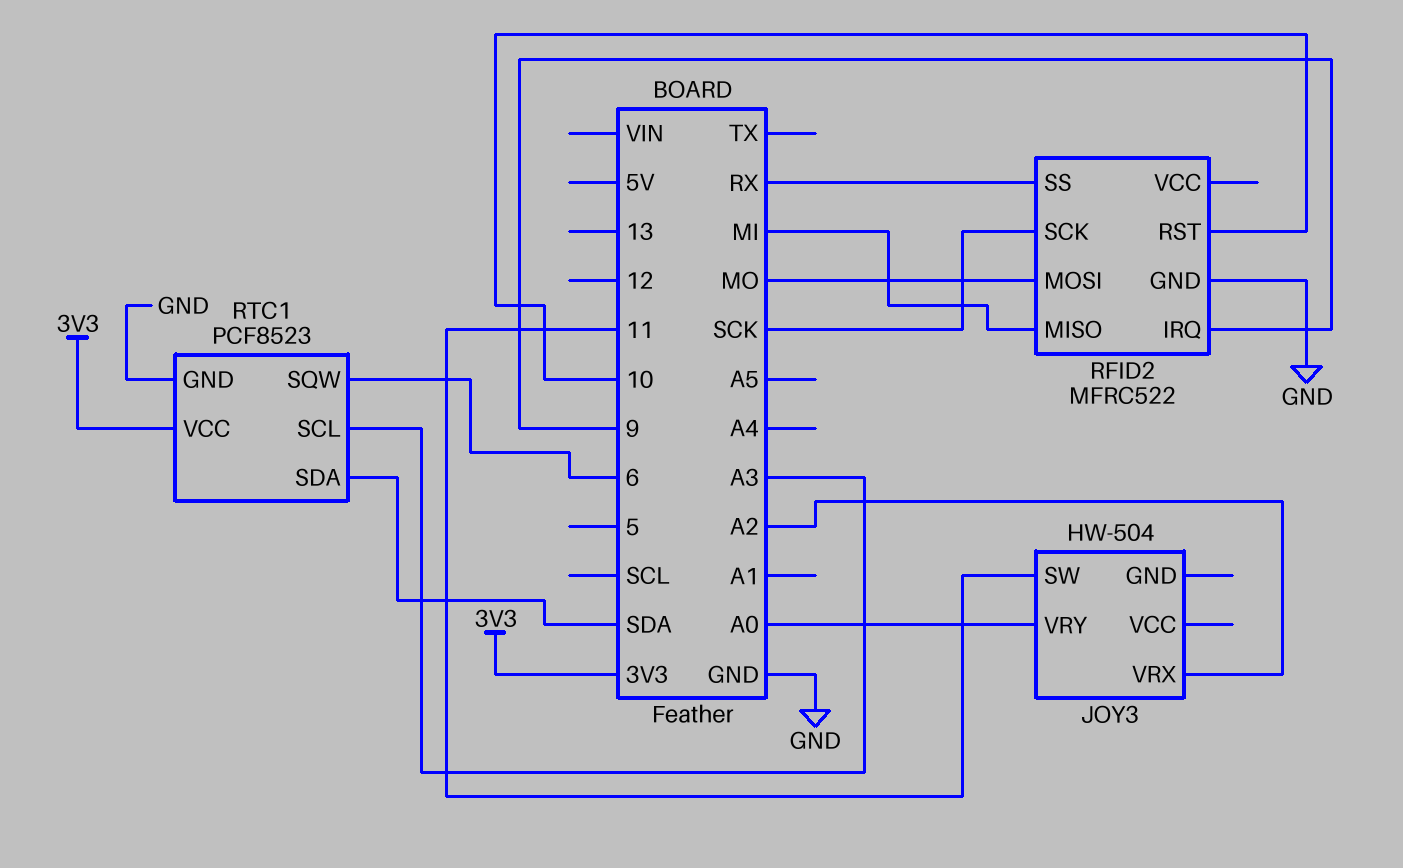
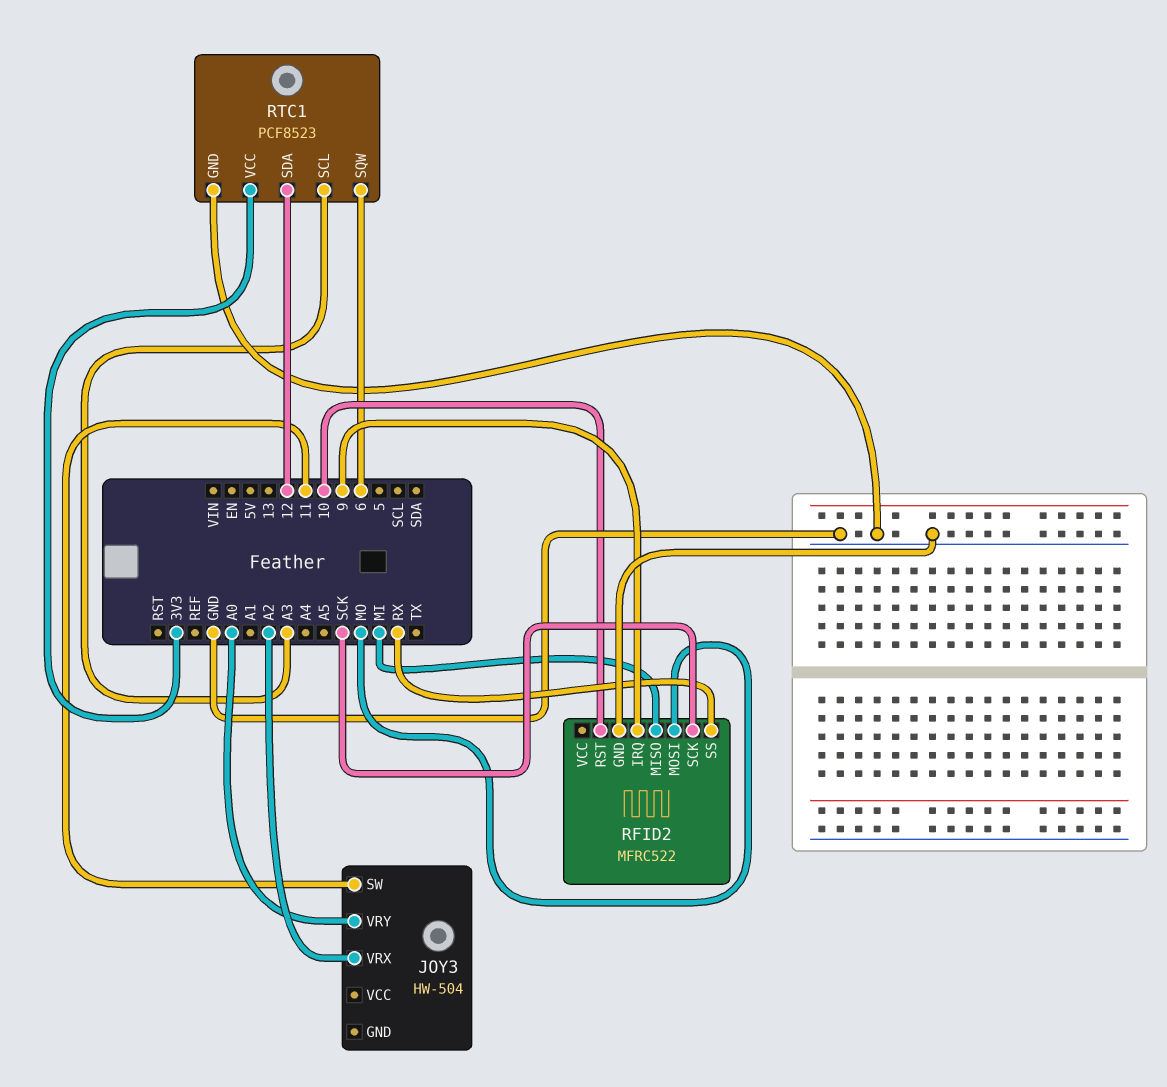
RTC1 pin SDA: SDA -> 12

